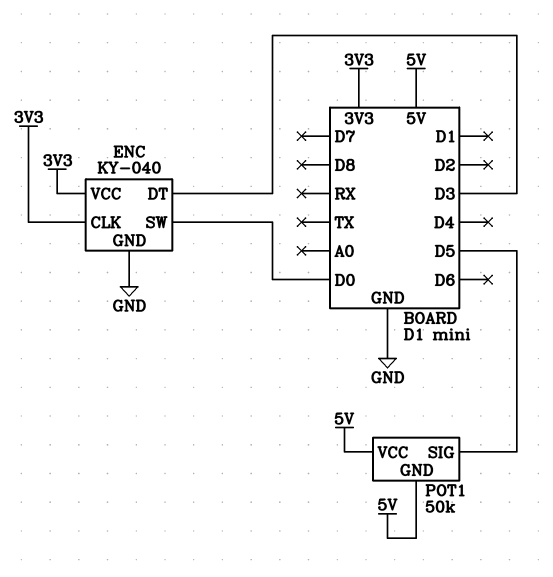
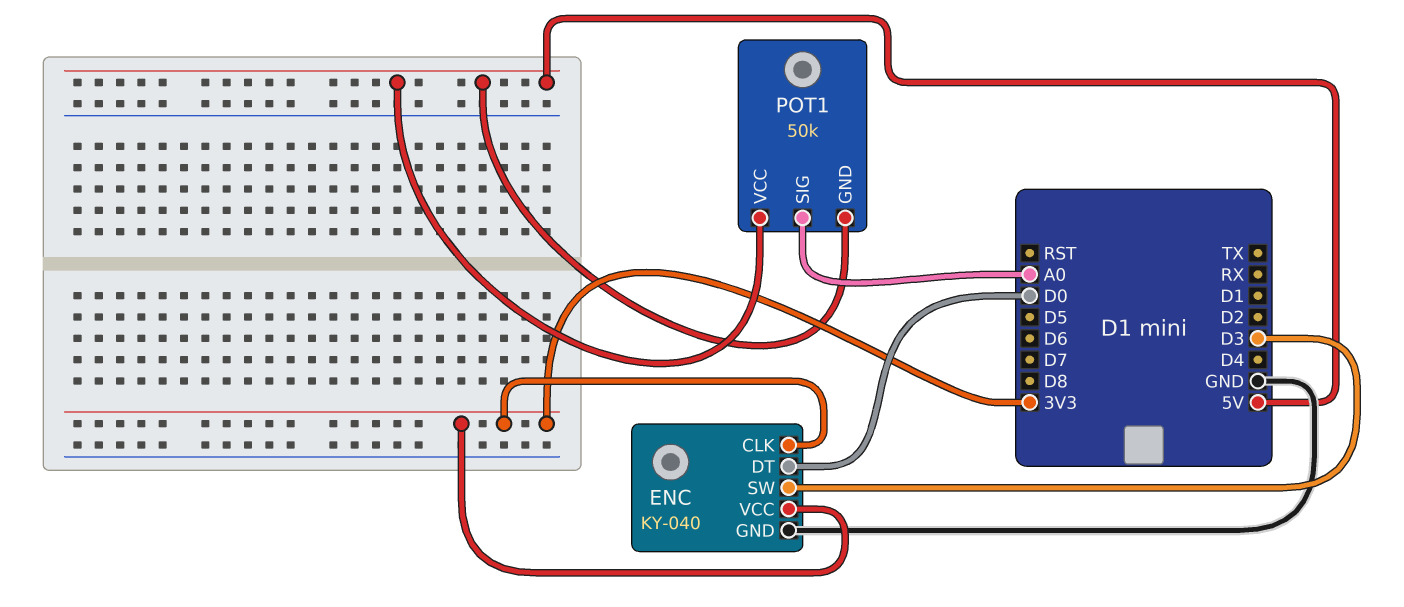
ENC pin DT: D3 -> D0
ENC pin SW: D0 -> D3
POT1 pin SIG: D5 -> A0

